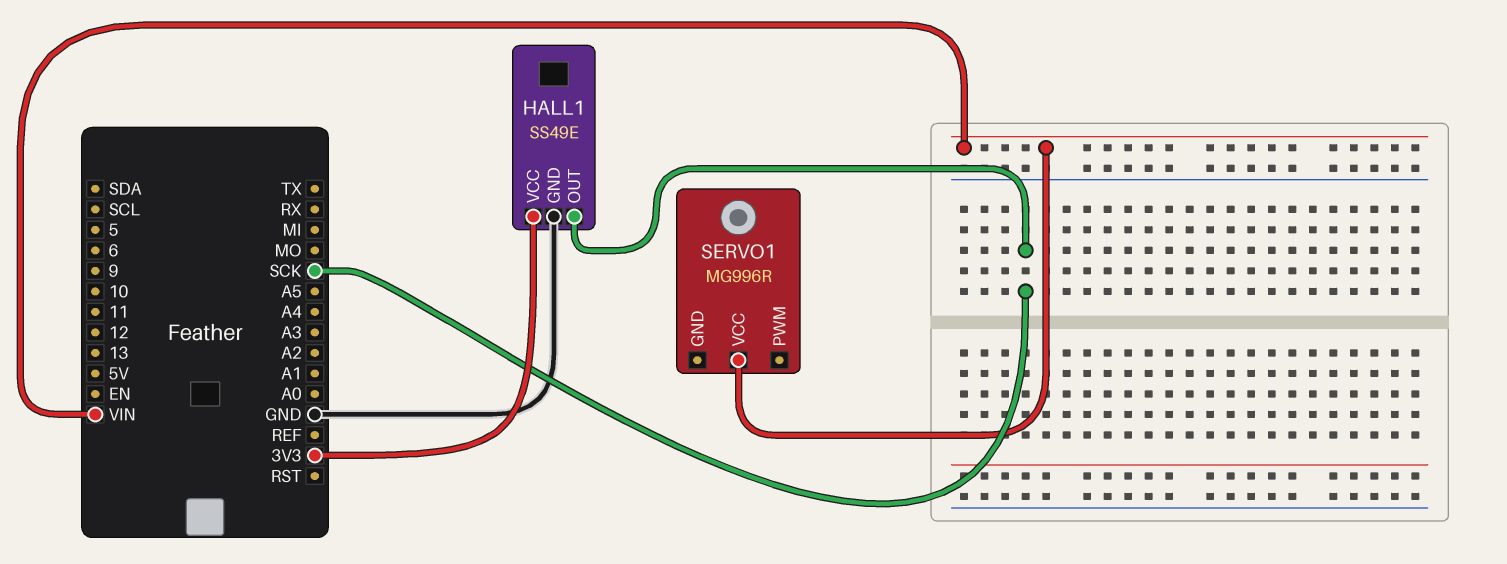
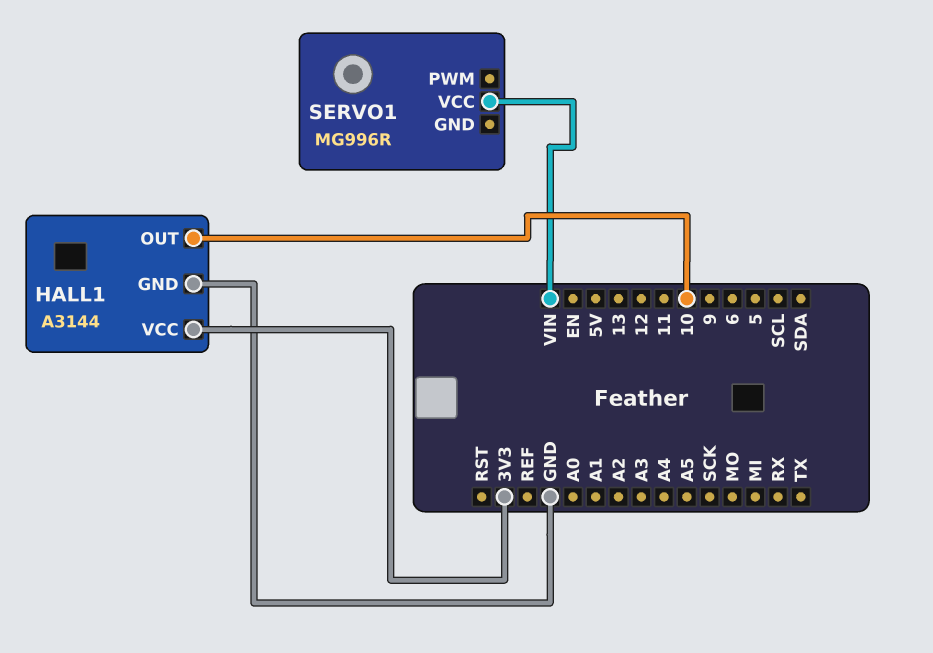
HALL1: SS49E -> A3144
HALL1 pin OUT: SCK -> 10

